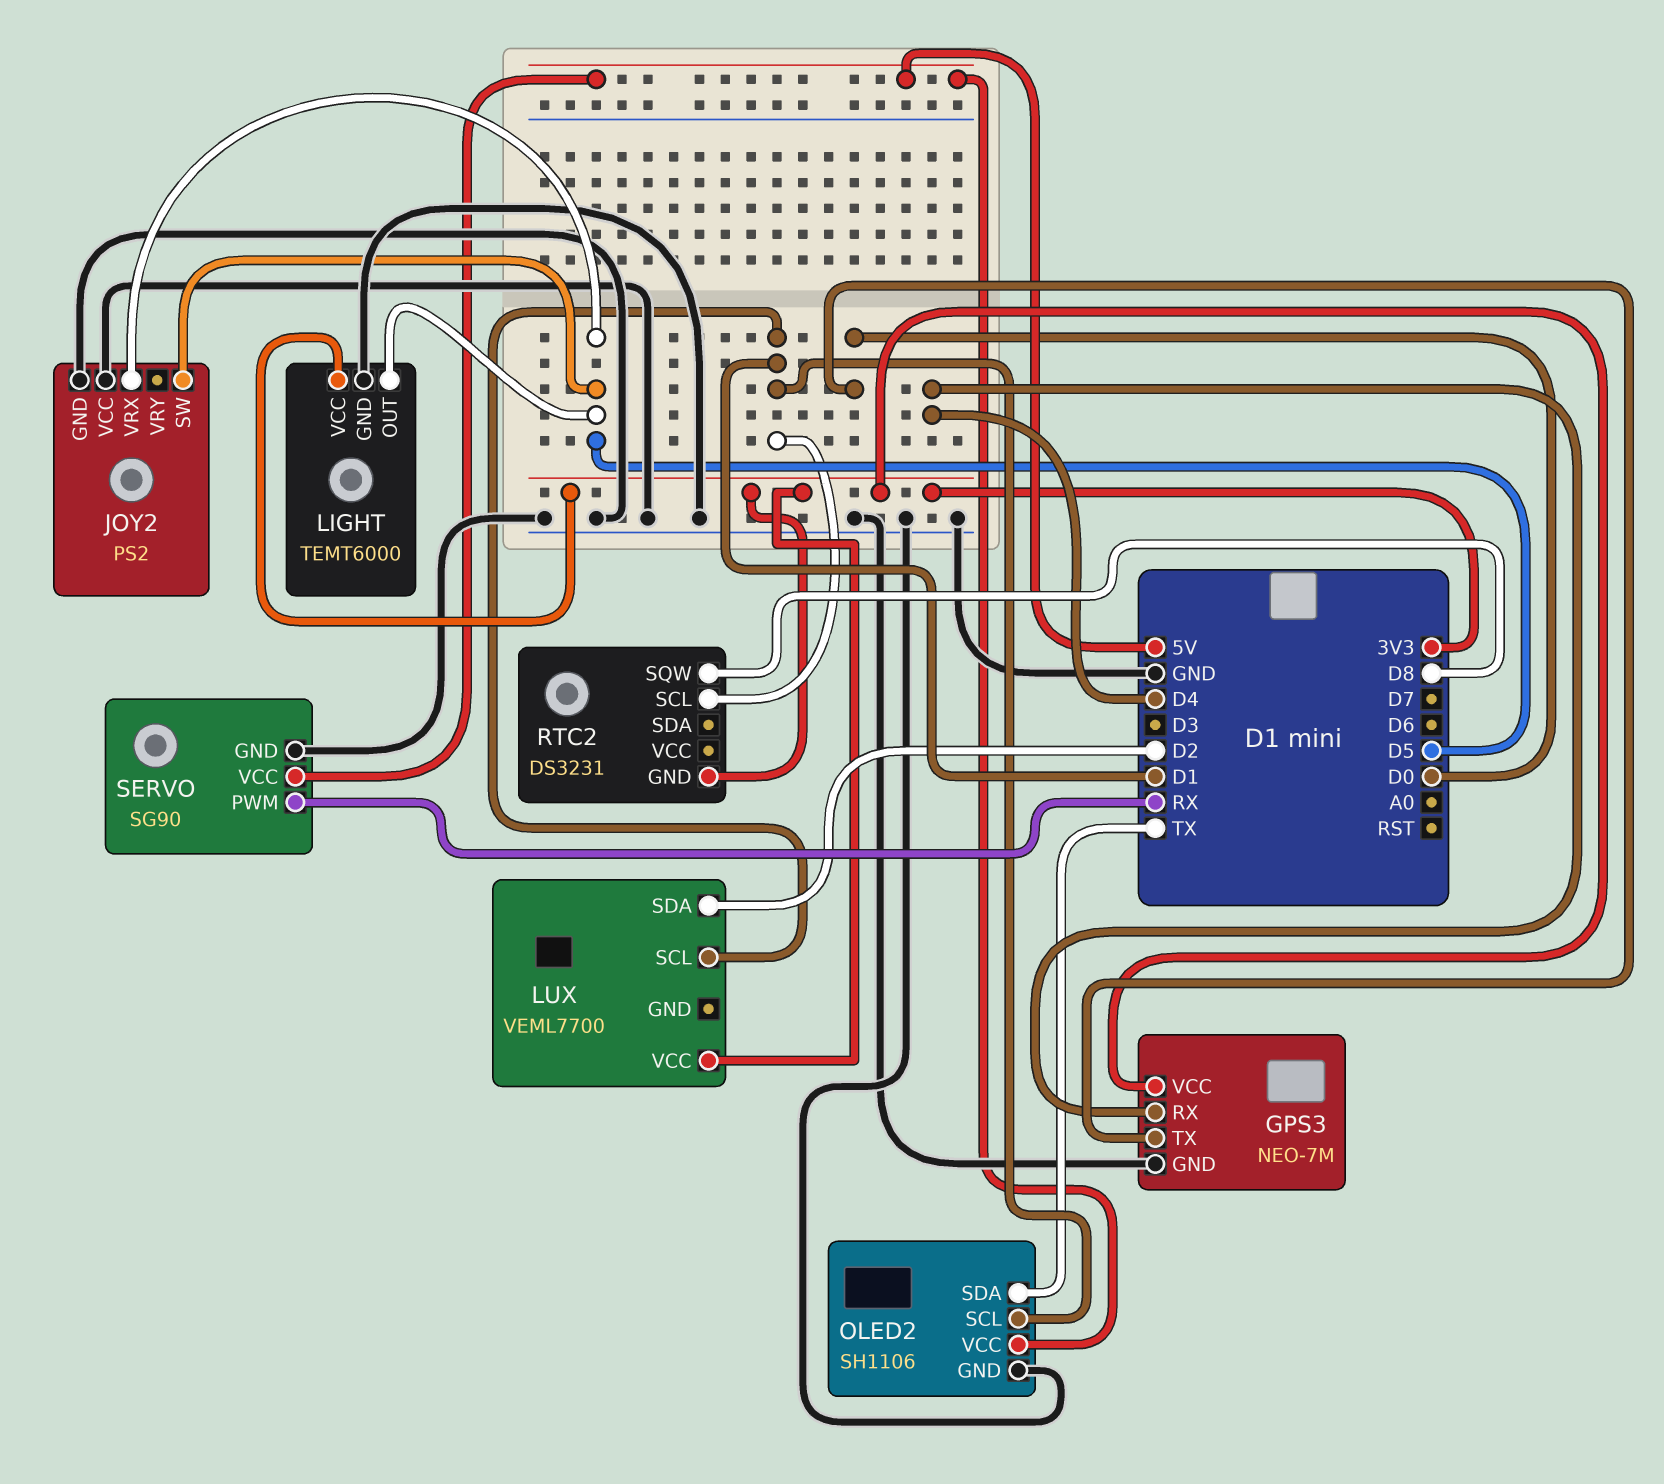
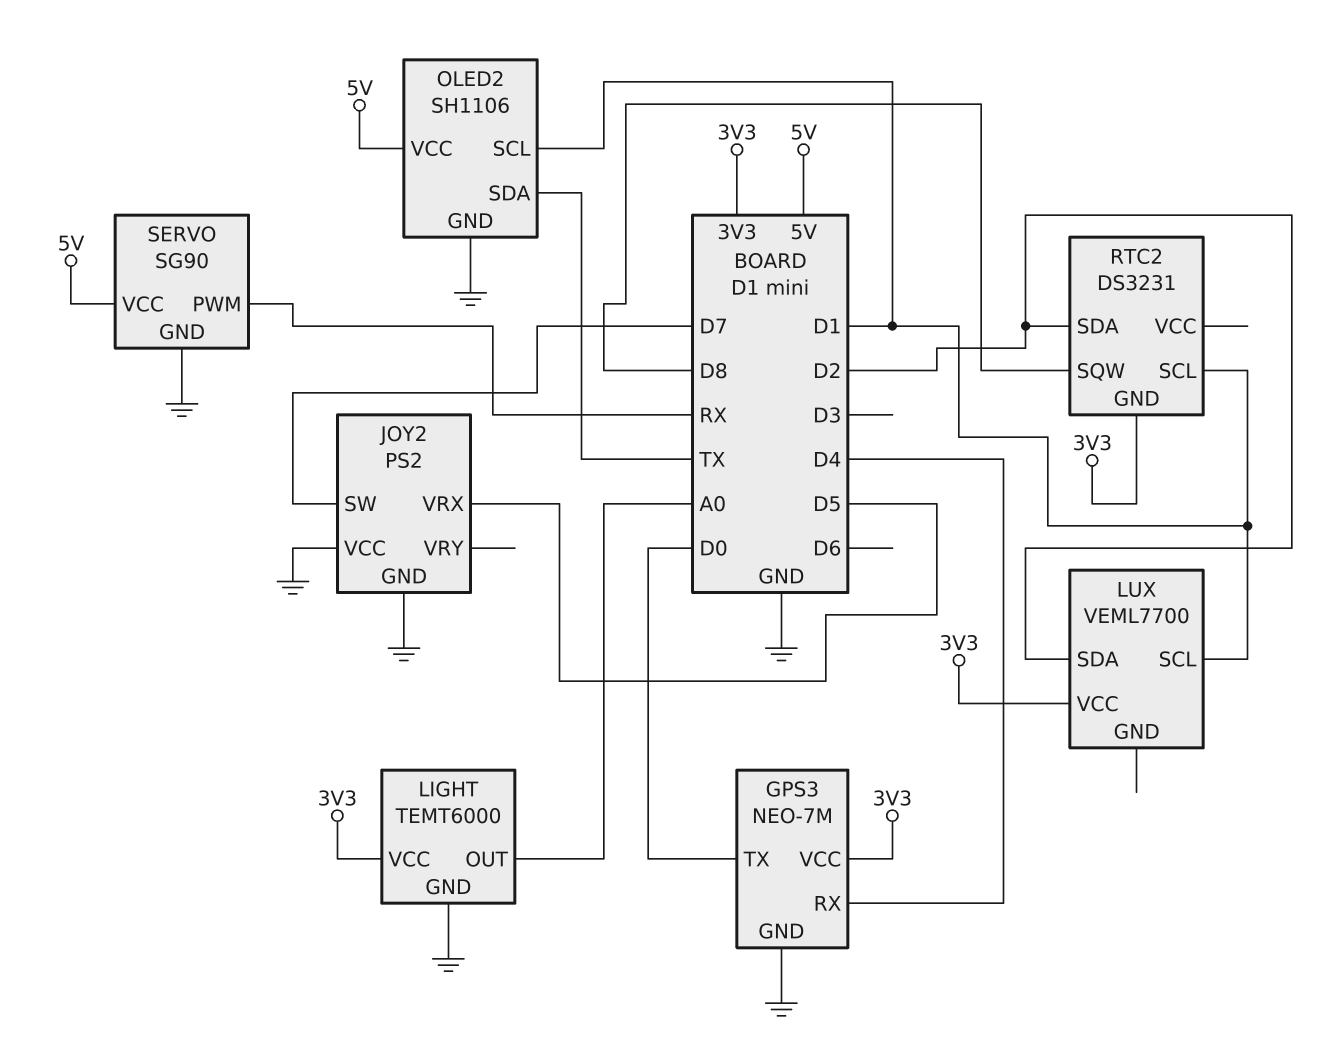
JOY2 pin SW: D5 -> D7
LIGHT pin OUT: D5 -> A0
RTC2 pin SDA: none -> D2

